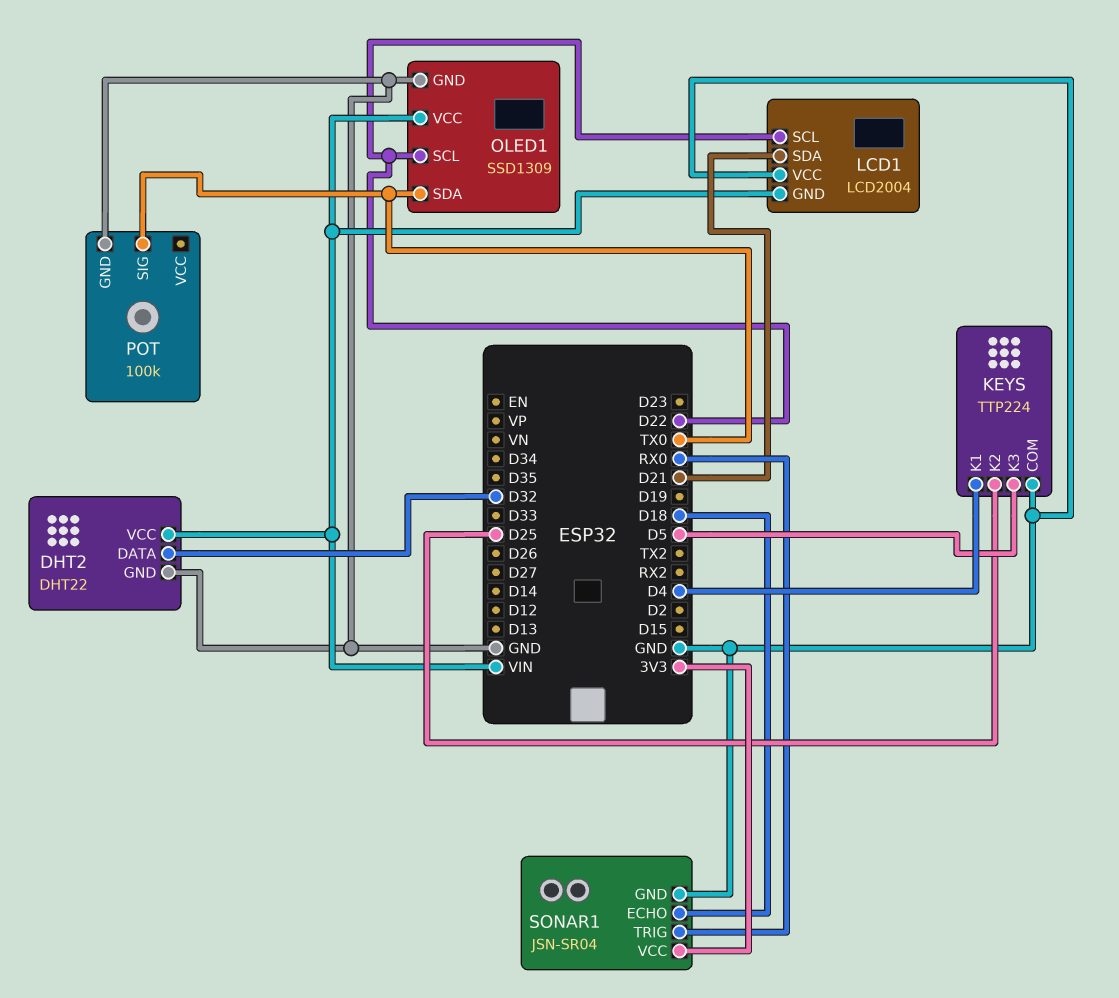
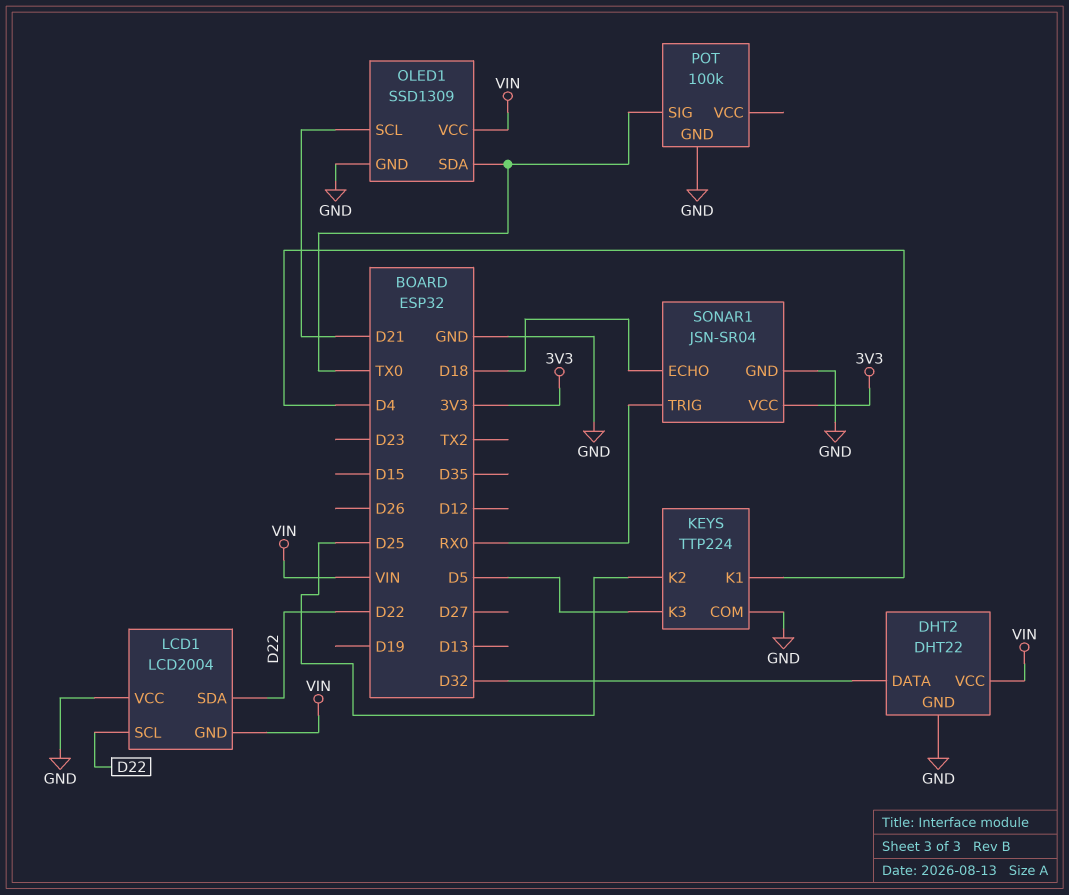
LCD1 pin SDA: D21 -> D22
OLED1 pin SCL: D22 -> D21

